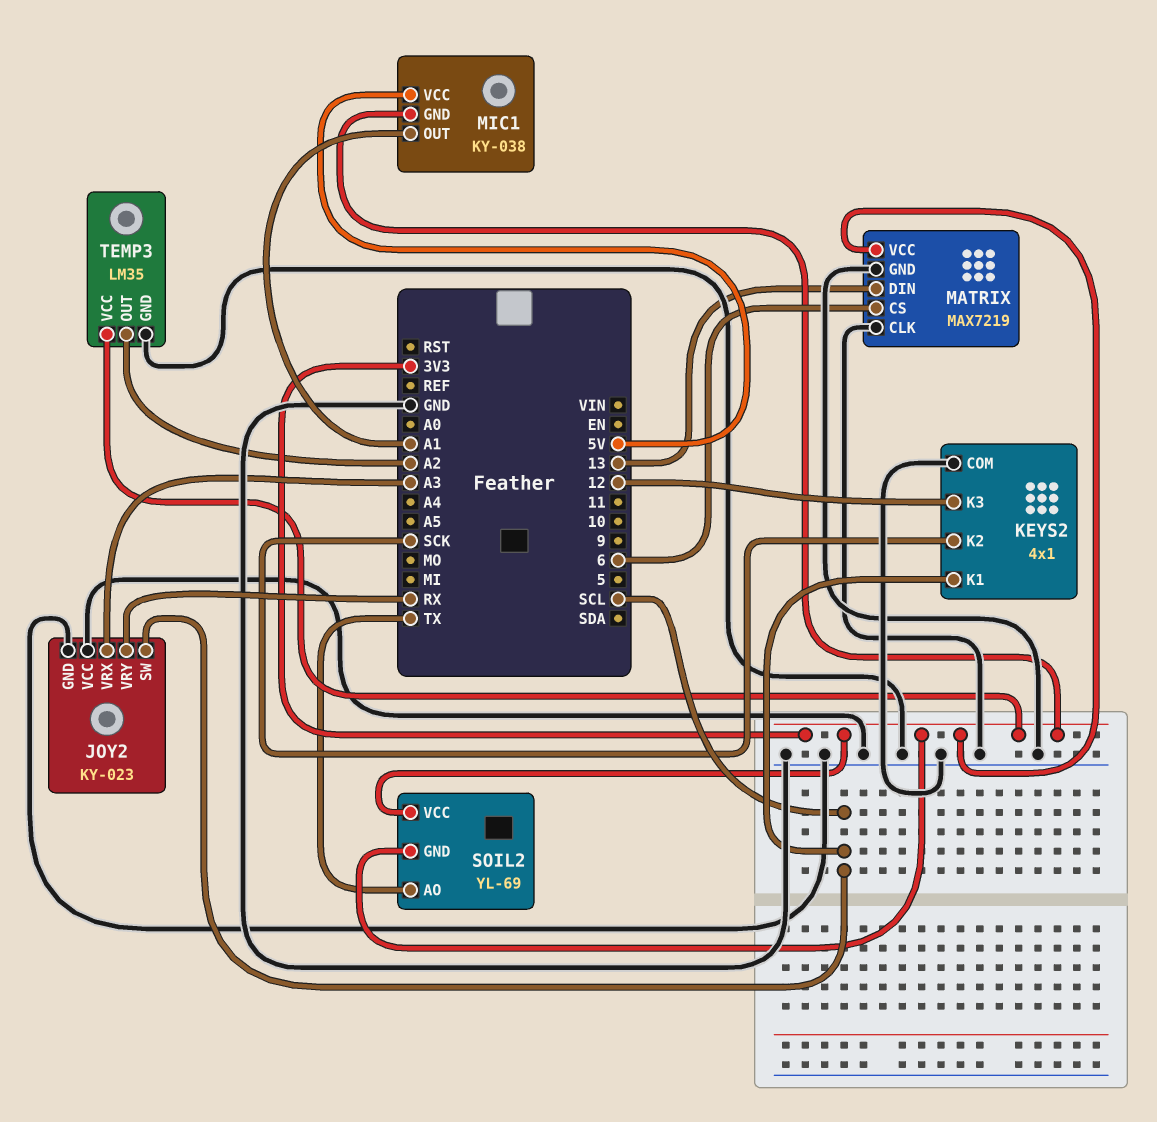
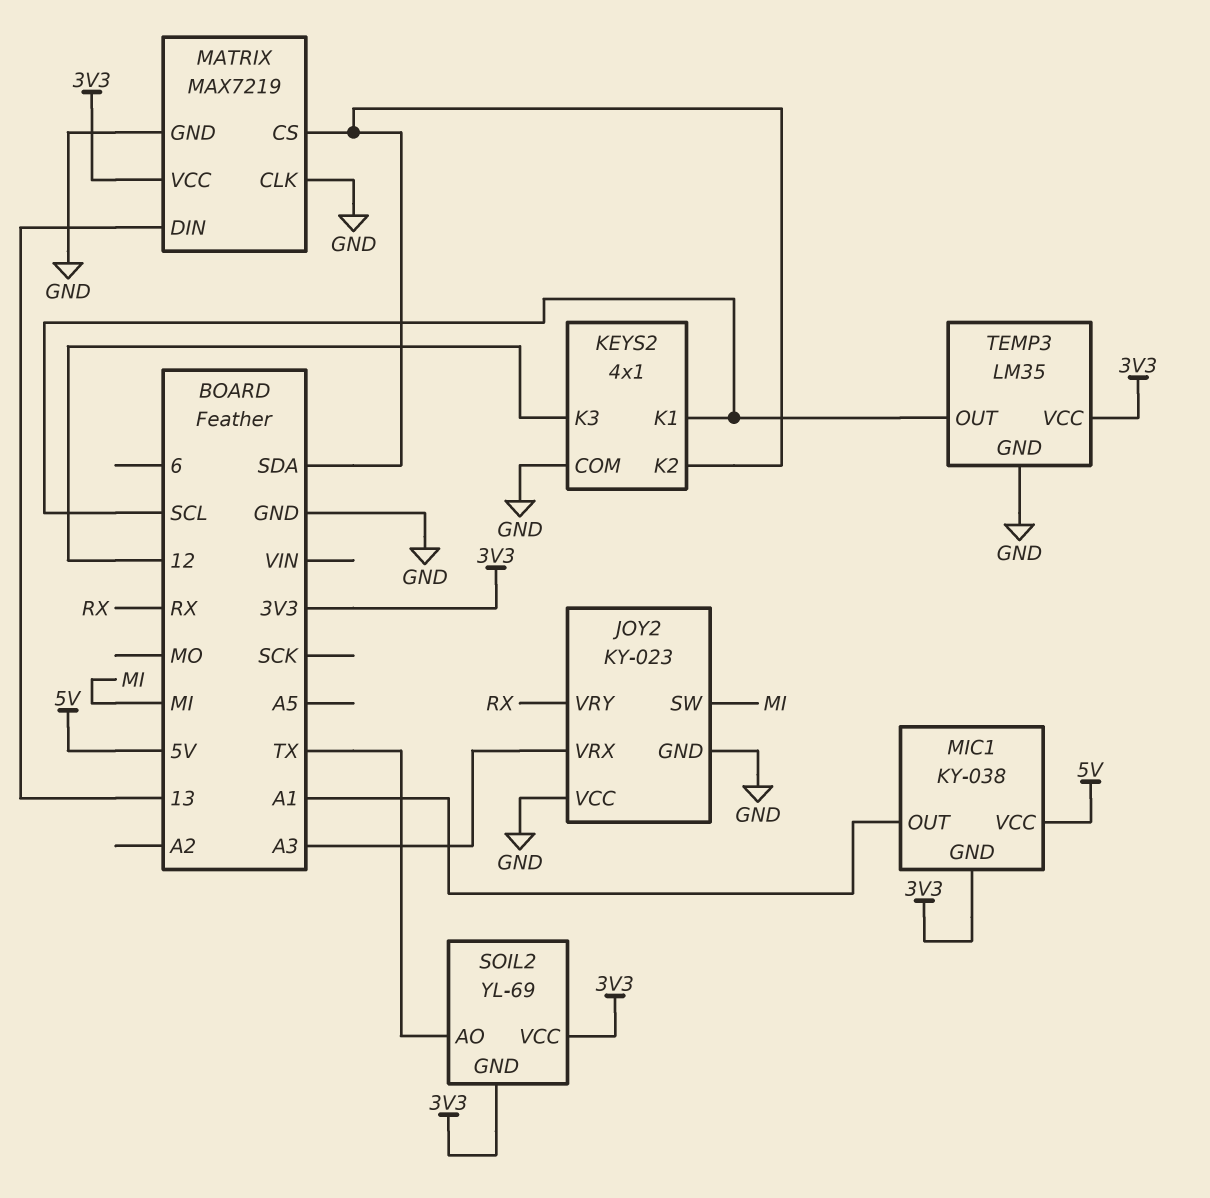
JOY2 pin SW: SCL -> MI
KEYS2 pin K2: SCK -> SDA
MATRIX pin CS: 6 -> SDA
TEMP3 pin OUT: A2 -> SCL

